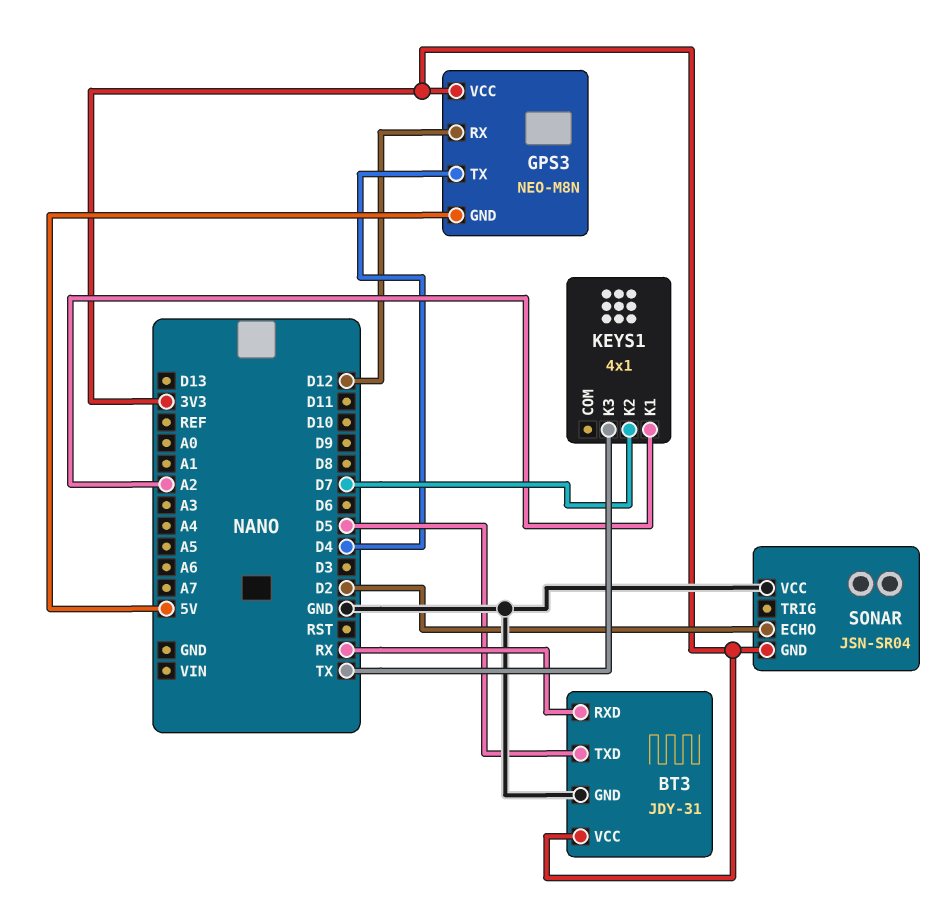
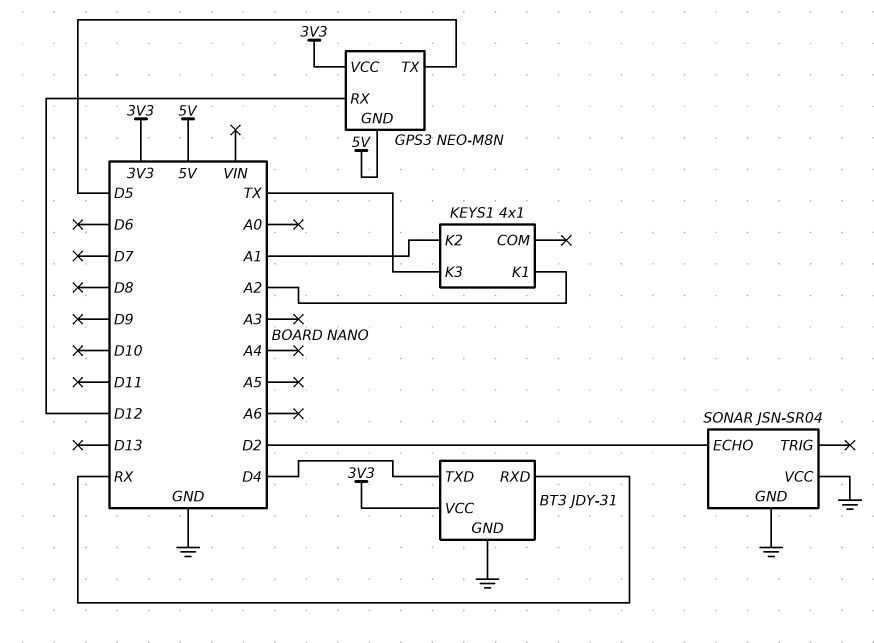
BT3 pin TXD: D5 -> D4
GPS3 pin TX: D4 -> D5
KEYS1 pin K2: D7 -> A1
SONAR pin GND: 3V3 -> GND

